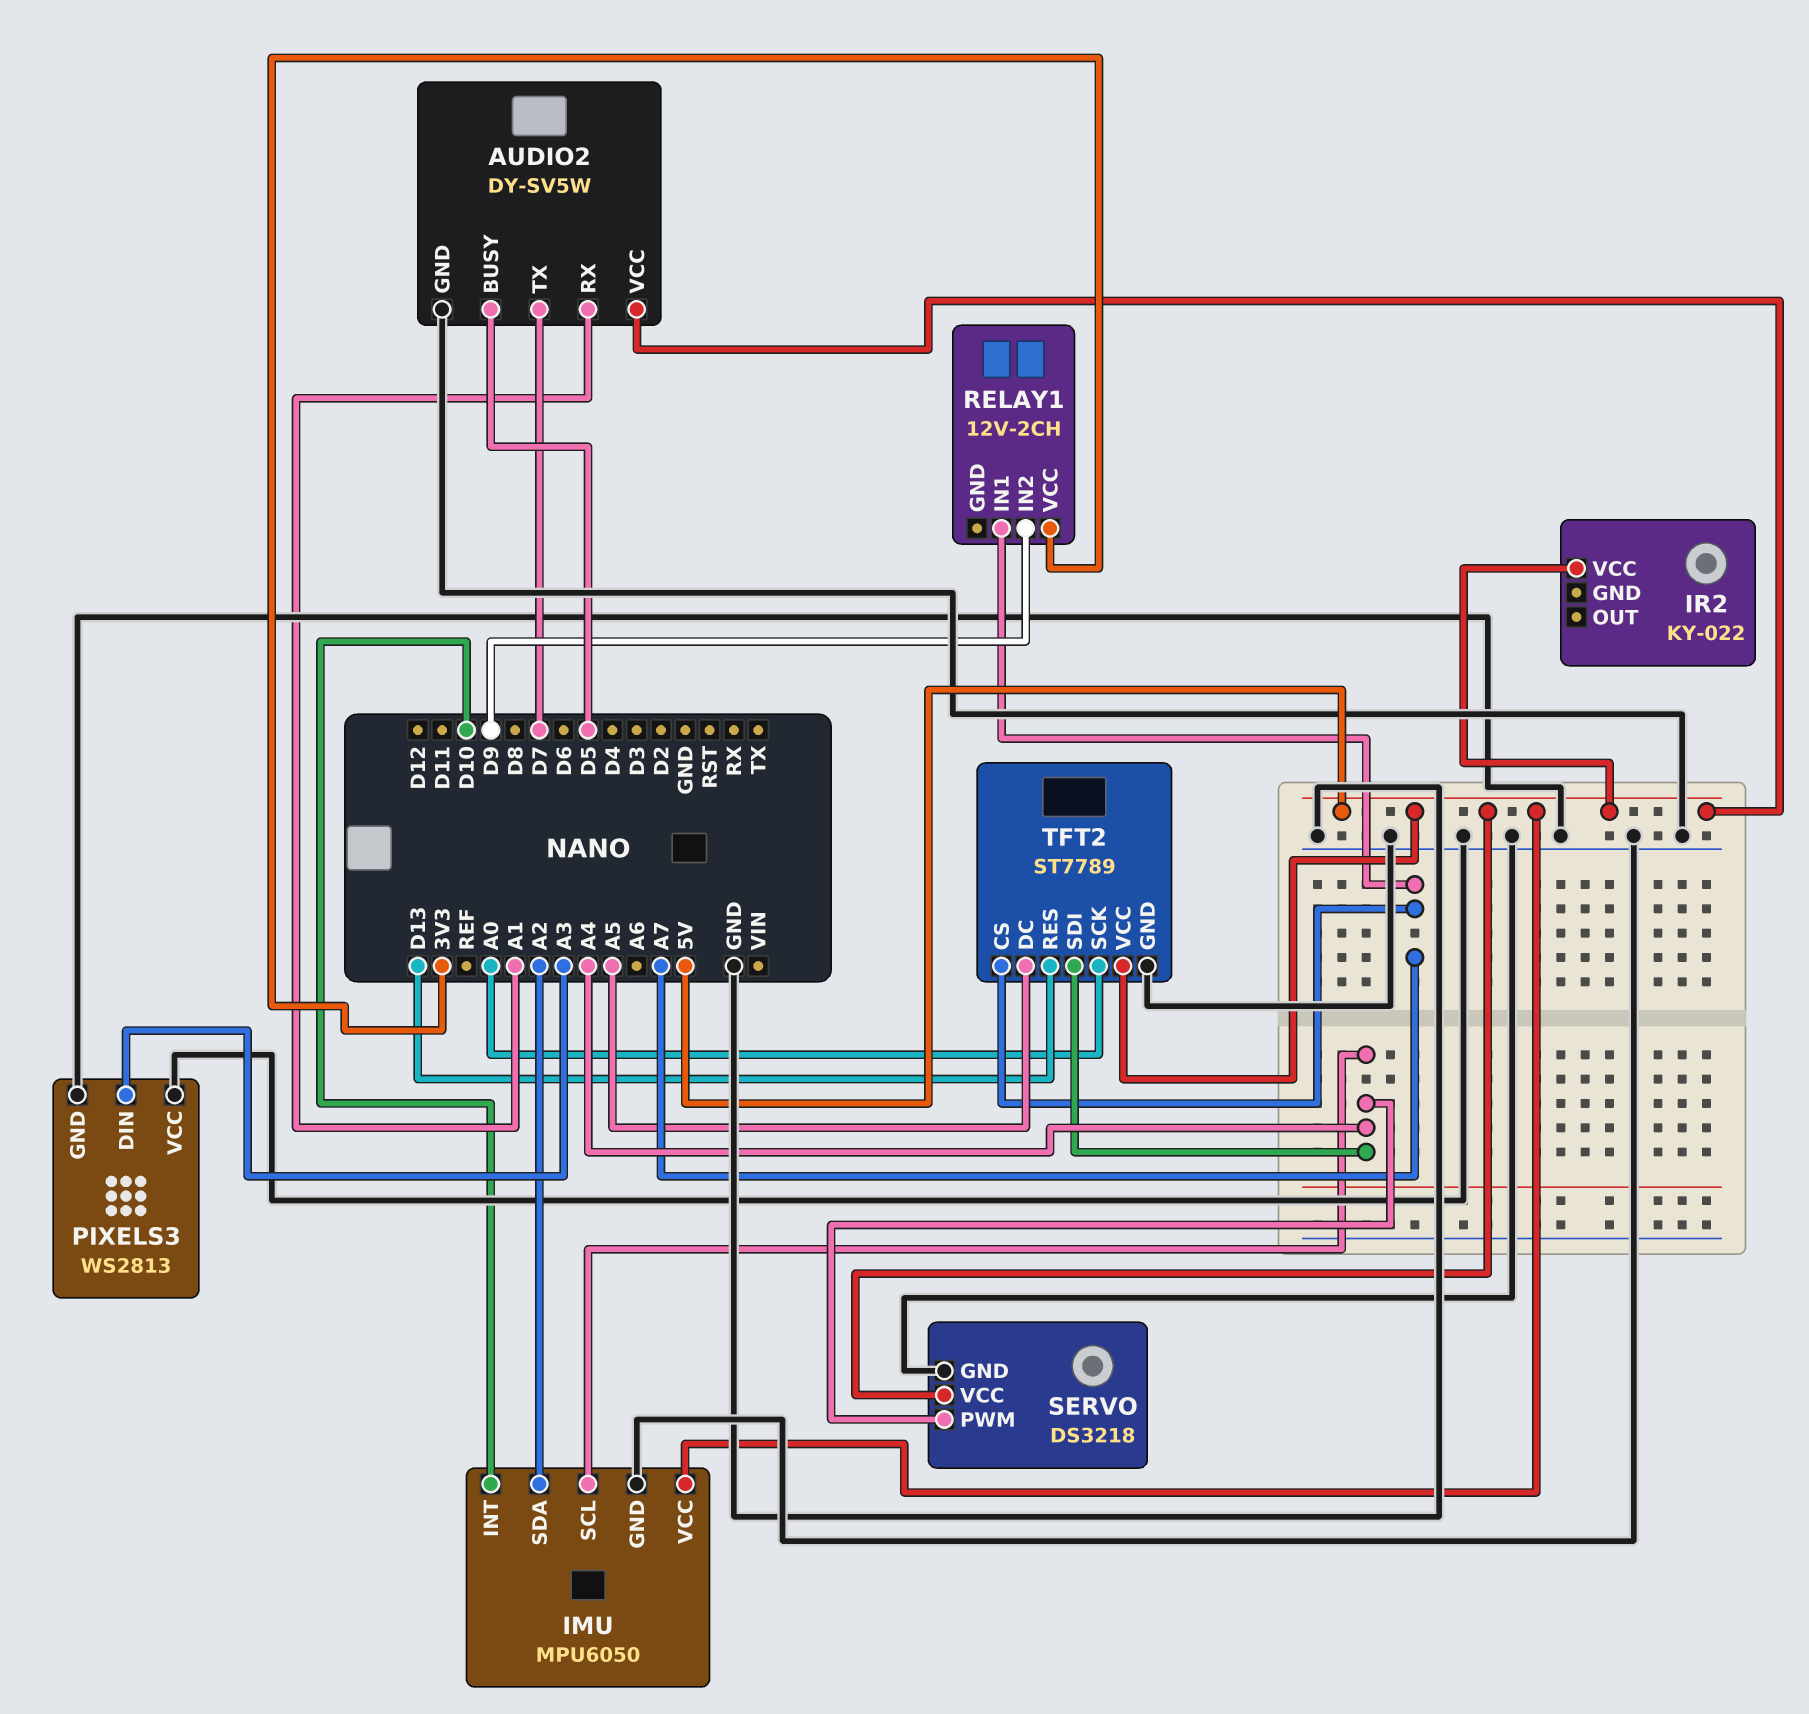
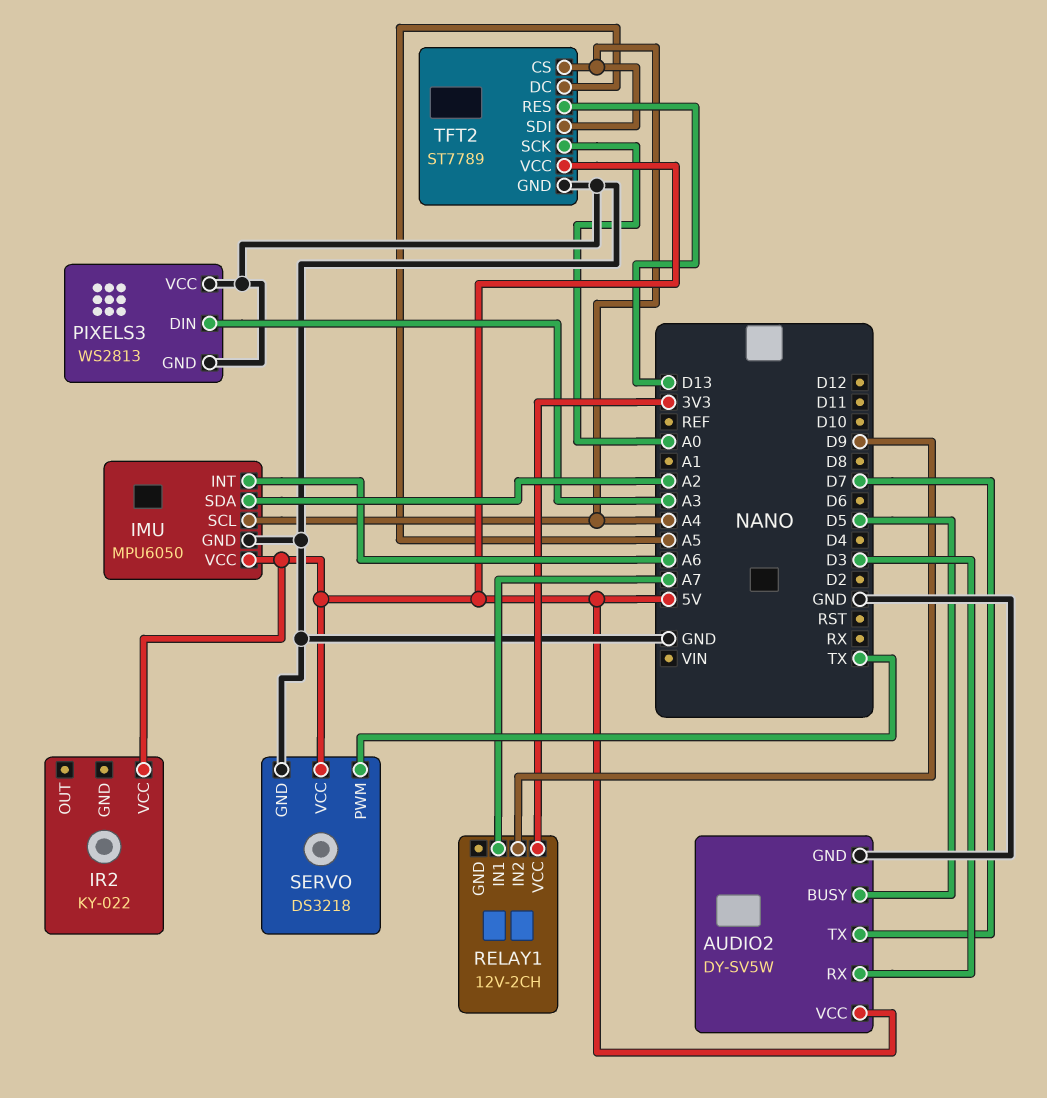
AUDIO2 pin RX: A1 -> D3
IMU pin INT: D10 -> A6
SERVO pin PWM: A4 -> TX
TFT2 pin CS: A7 -> A4

